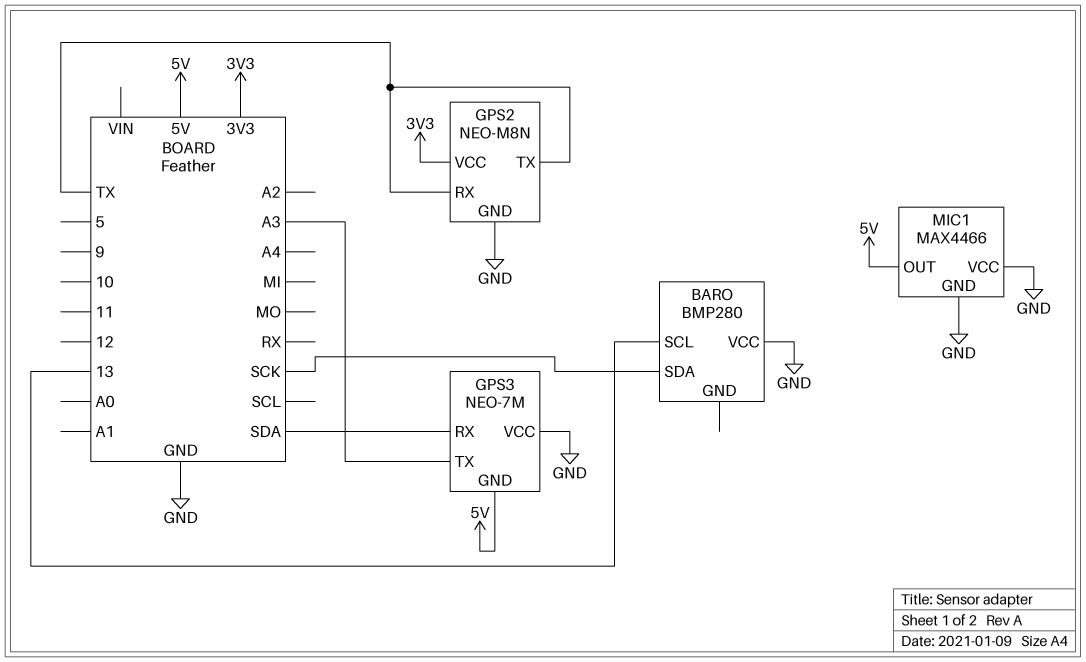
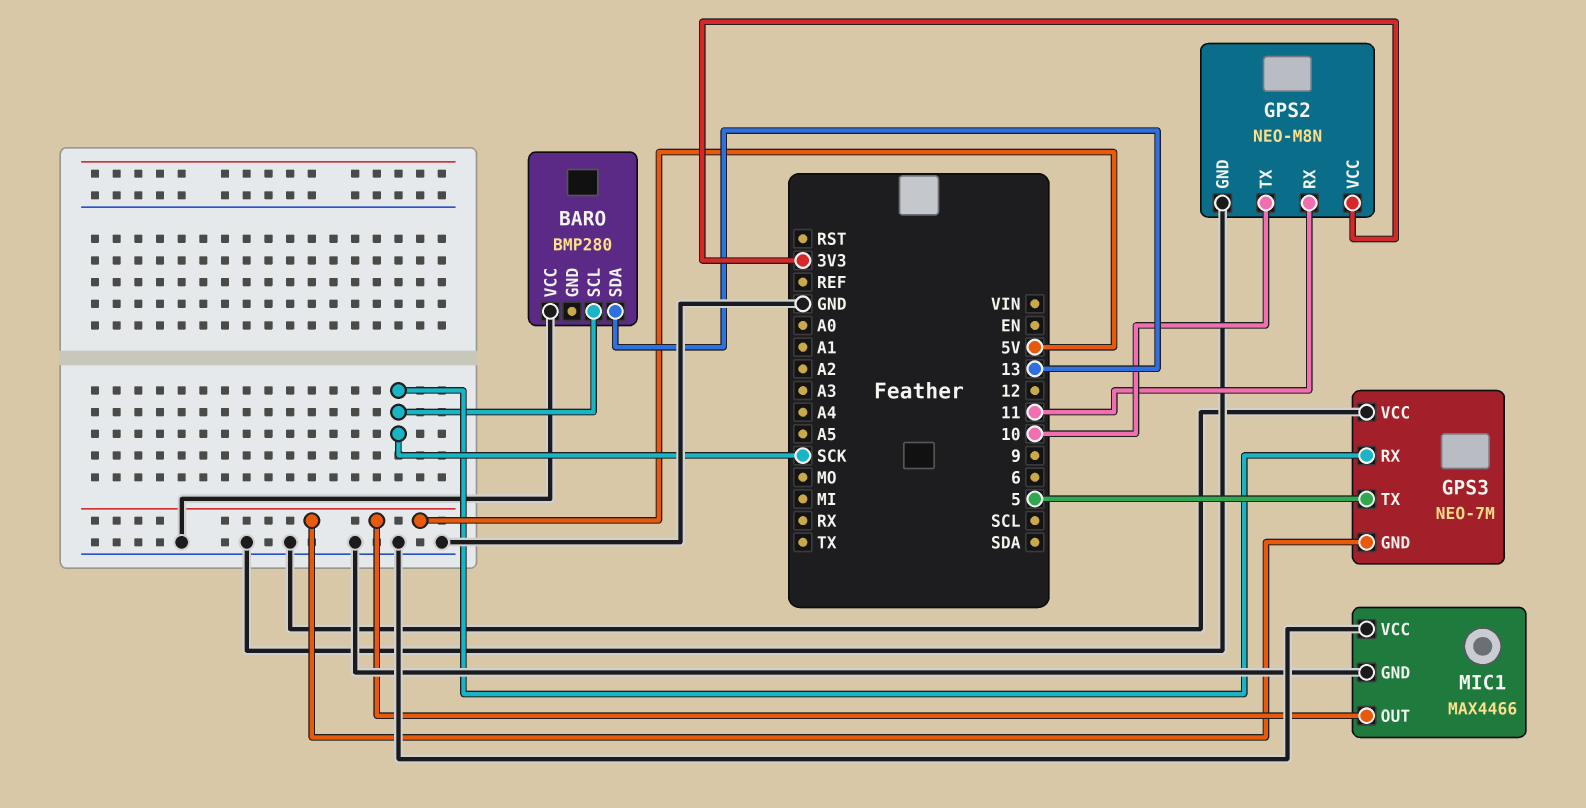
BARO pin SCL: 13 -> SCK
BARO pin SDA: SCK -> 13
GPS2 pin RX: TX -> 11
GPS2 pin TX: TX -> 10
GPS3 pin RX: SDA -> SCK
GPS3 pin TX: A3 -> 5

